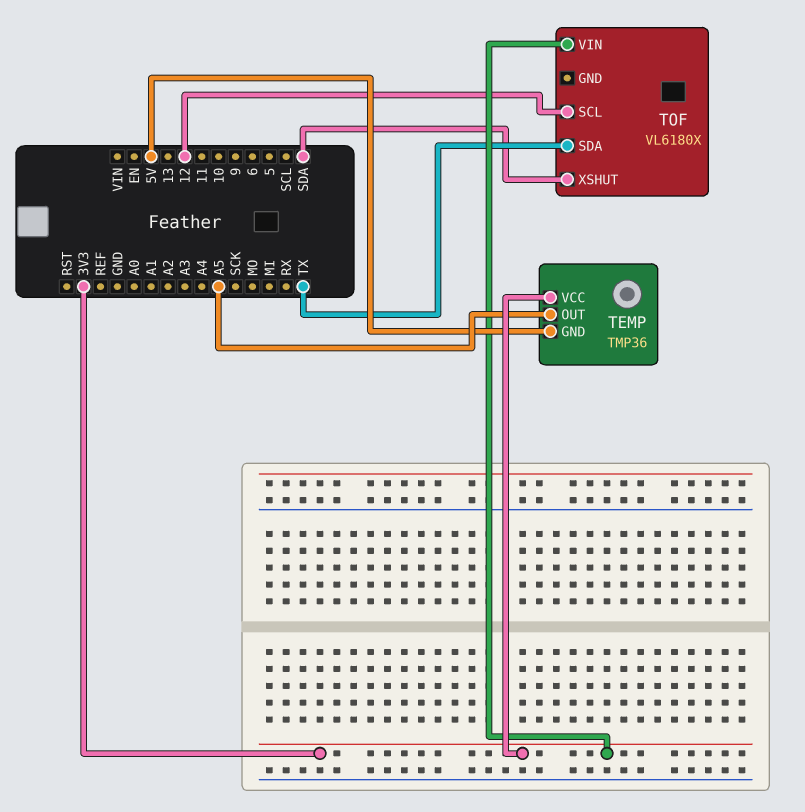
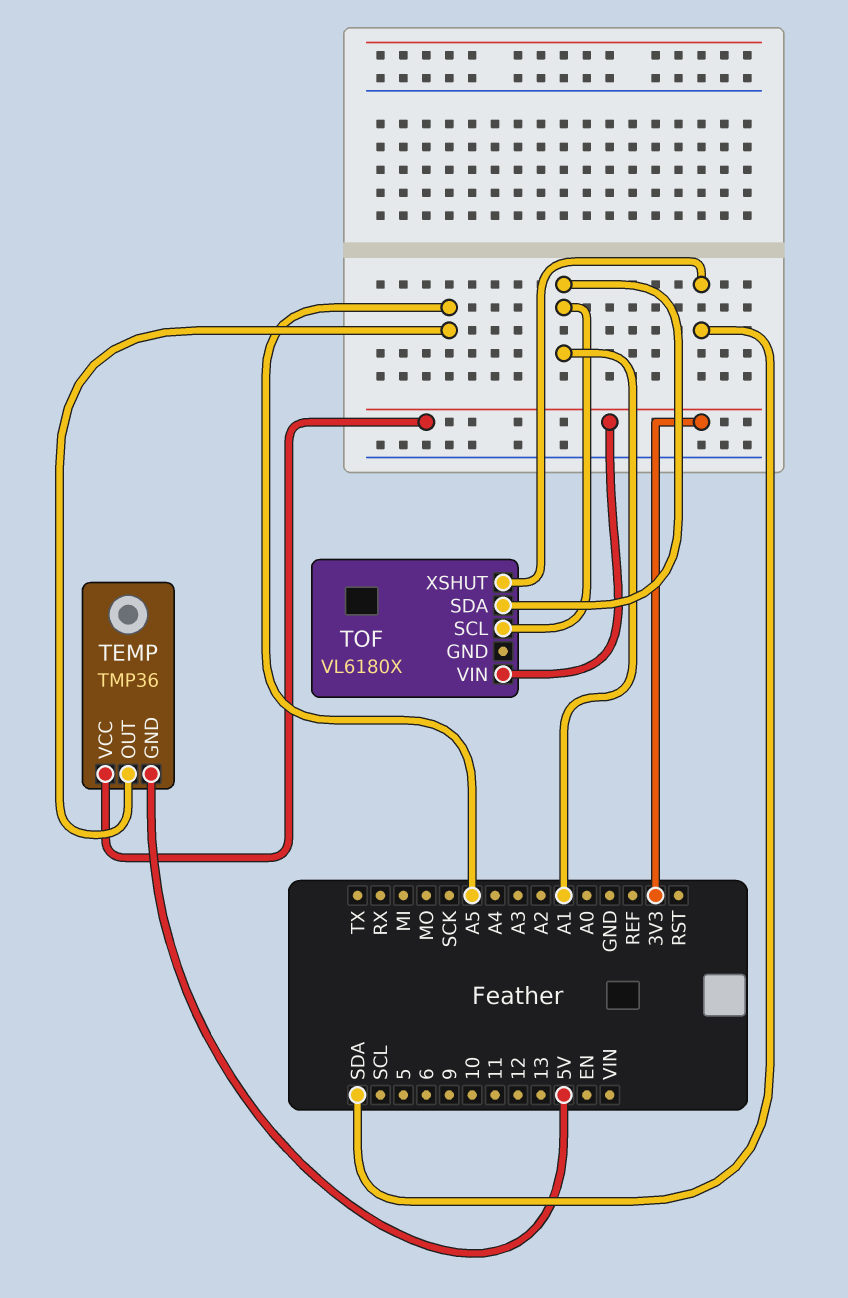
TOF pin SCL: 12 -> A1
TOF pin SDA: TX -> A1

